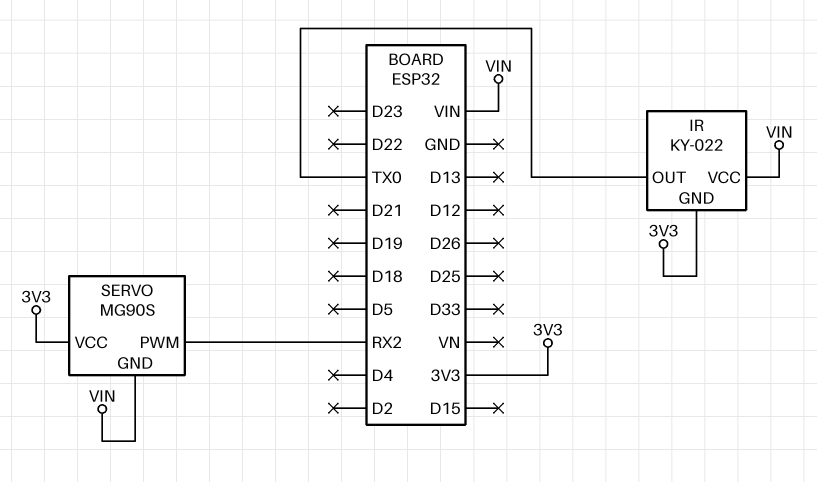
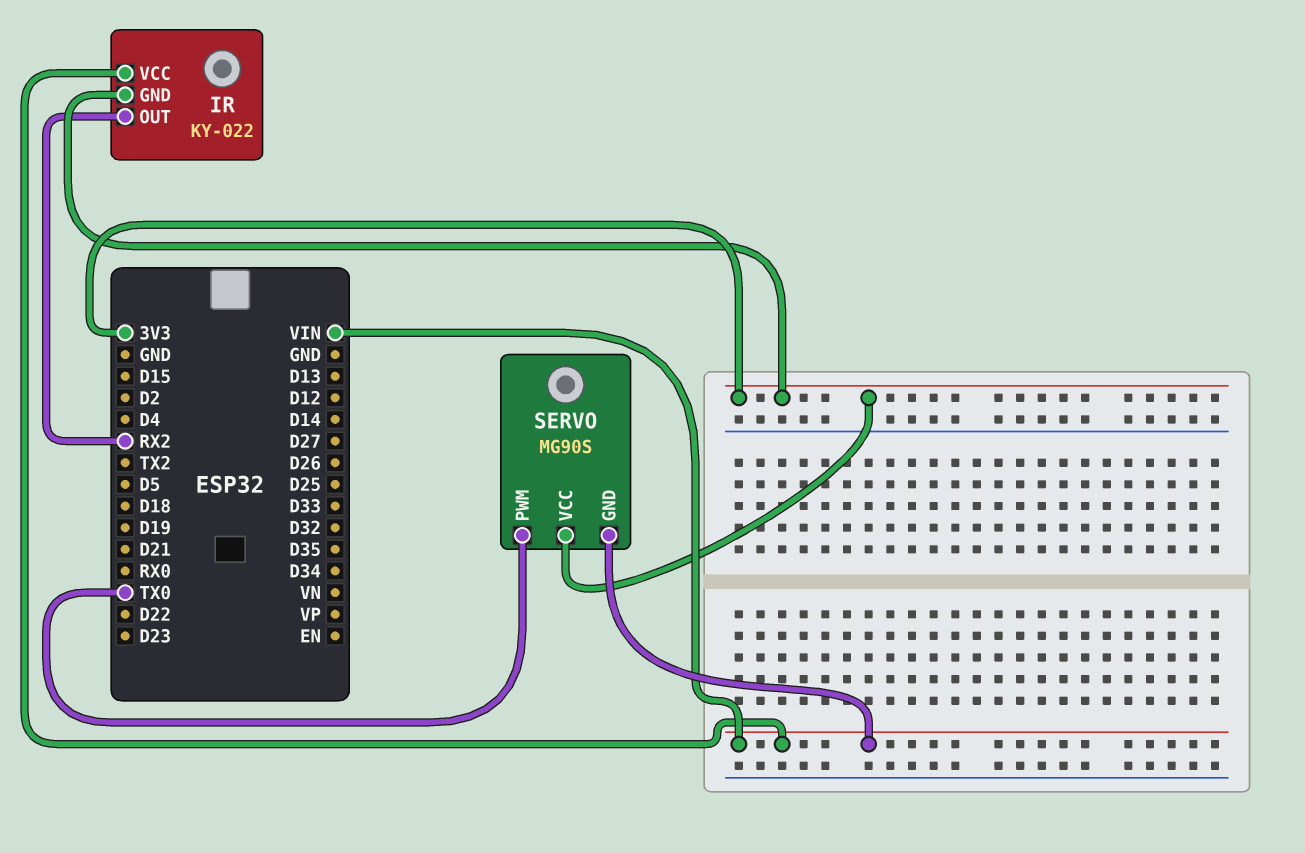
IR pin OUT: TX0 -> RX2
SERVO pin PWM: RX2 -> TX0

